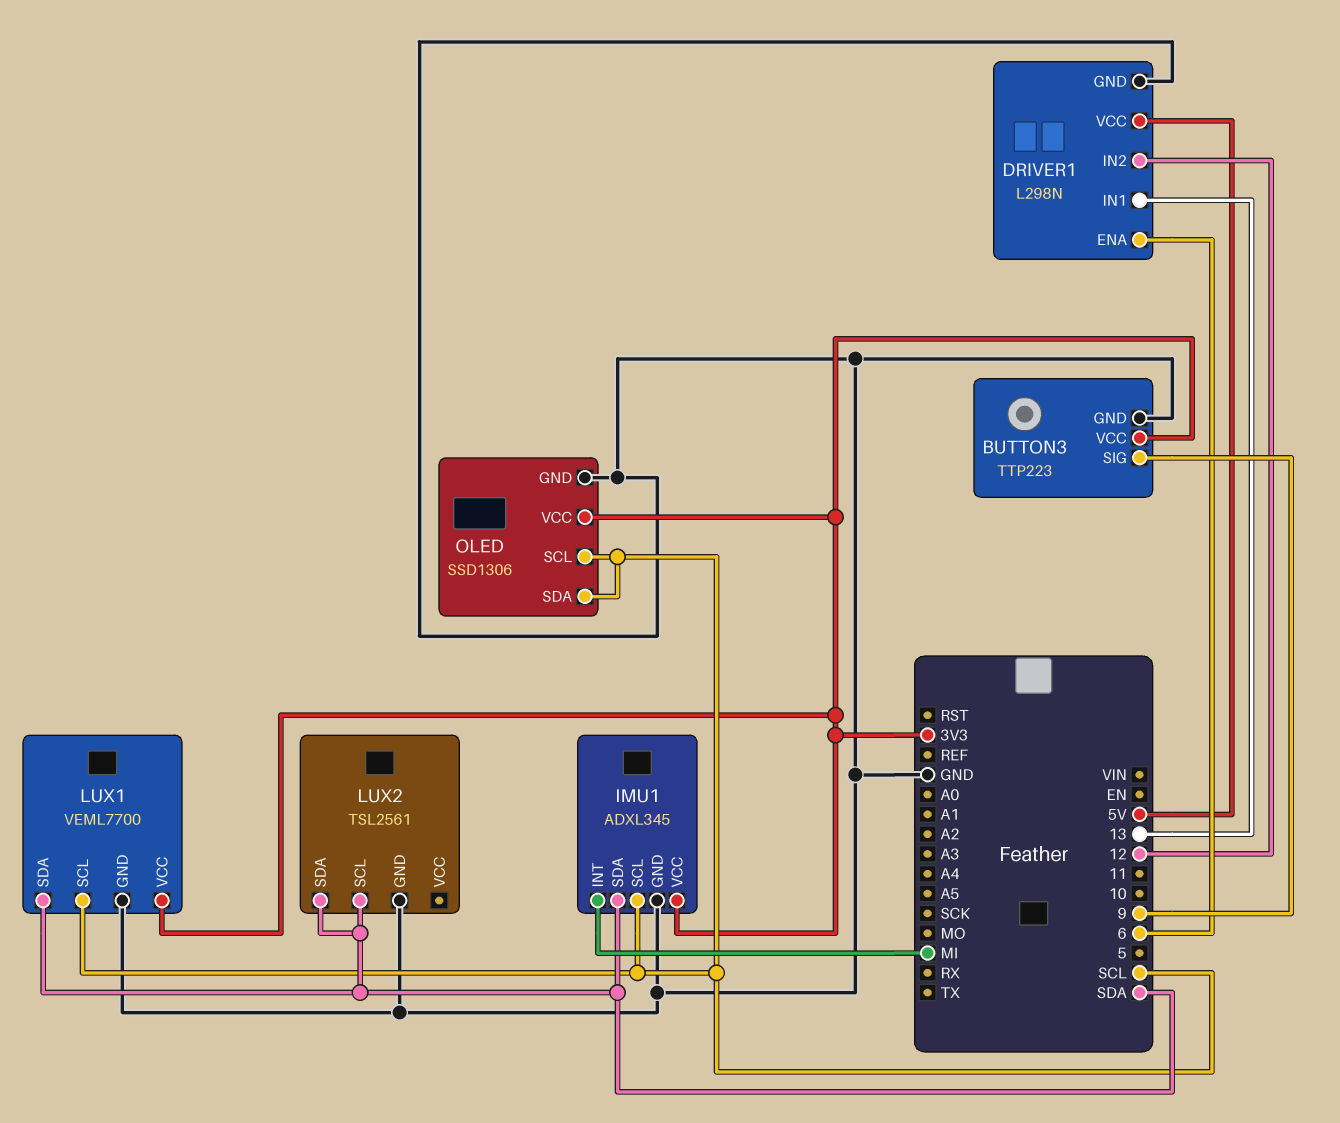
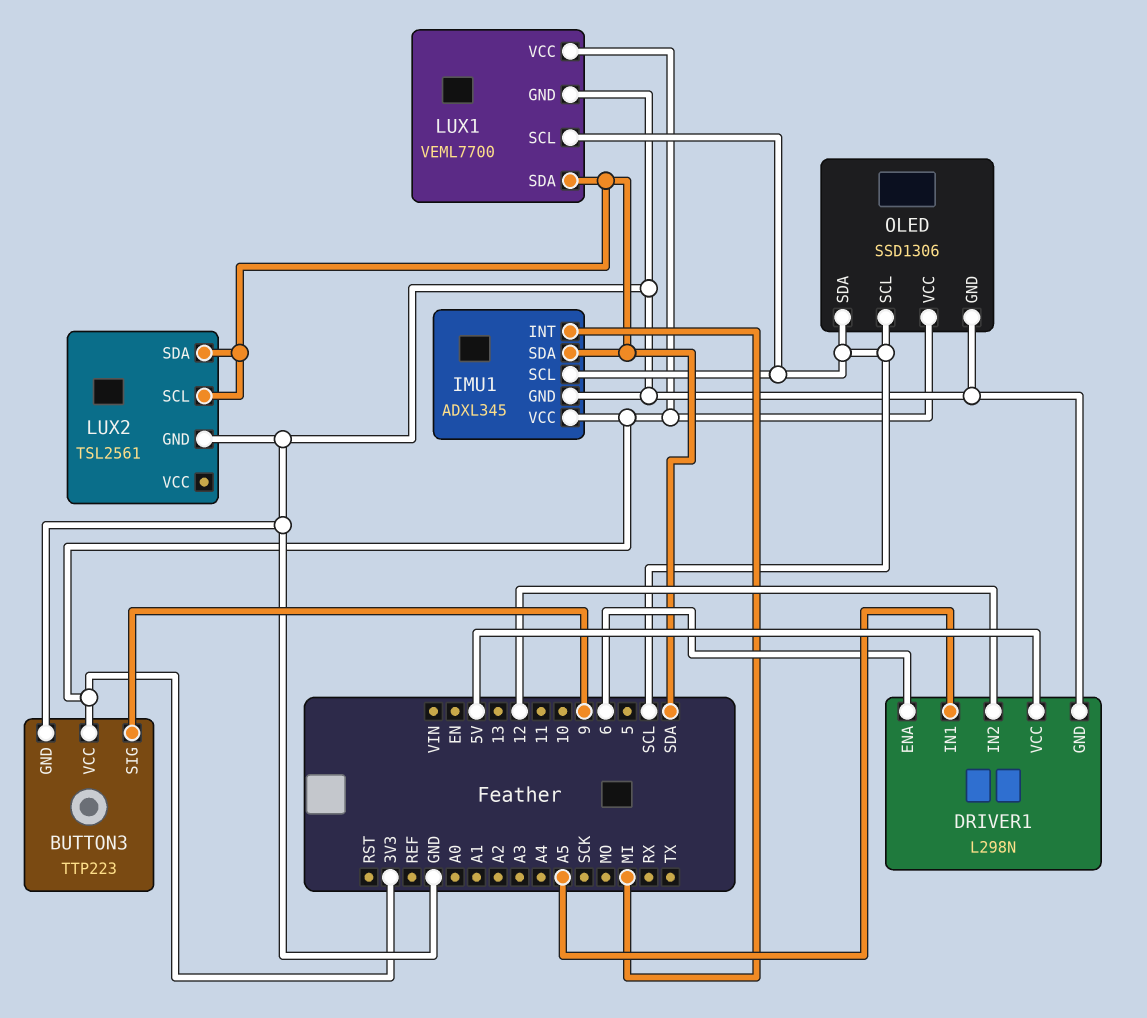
DRIVER1 pin IN1: 13 -> A5

